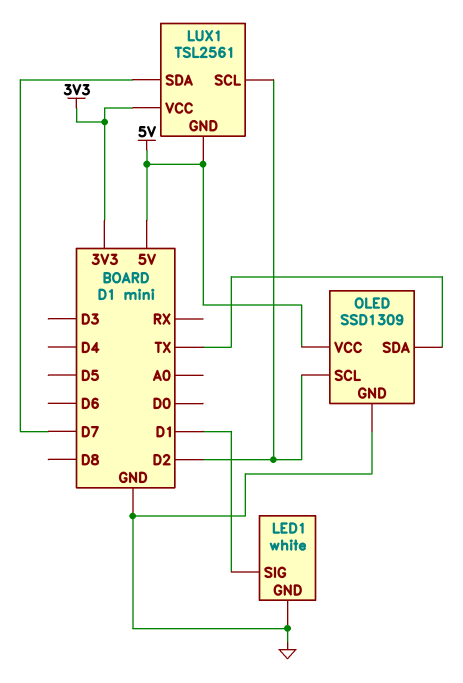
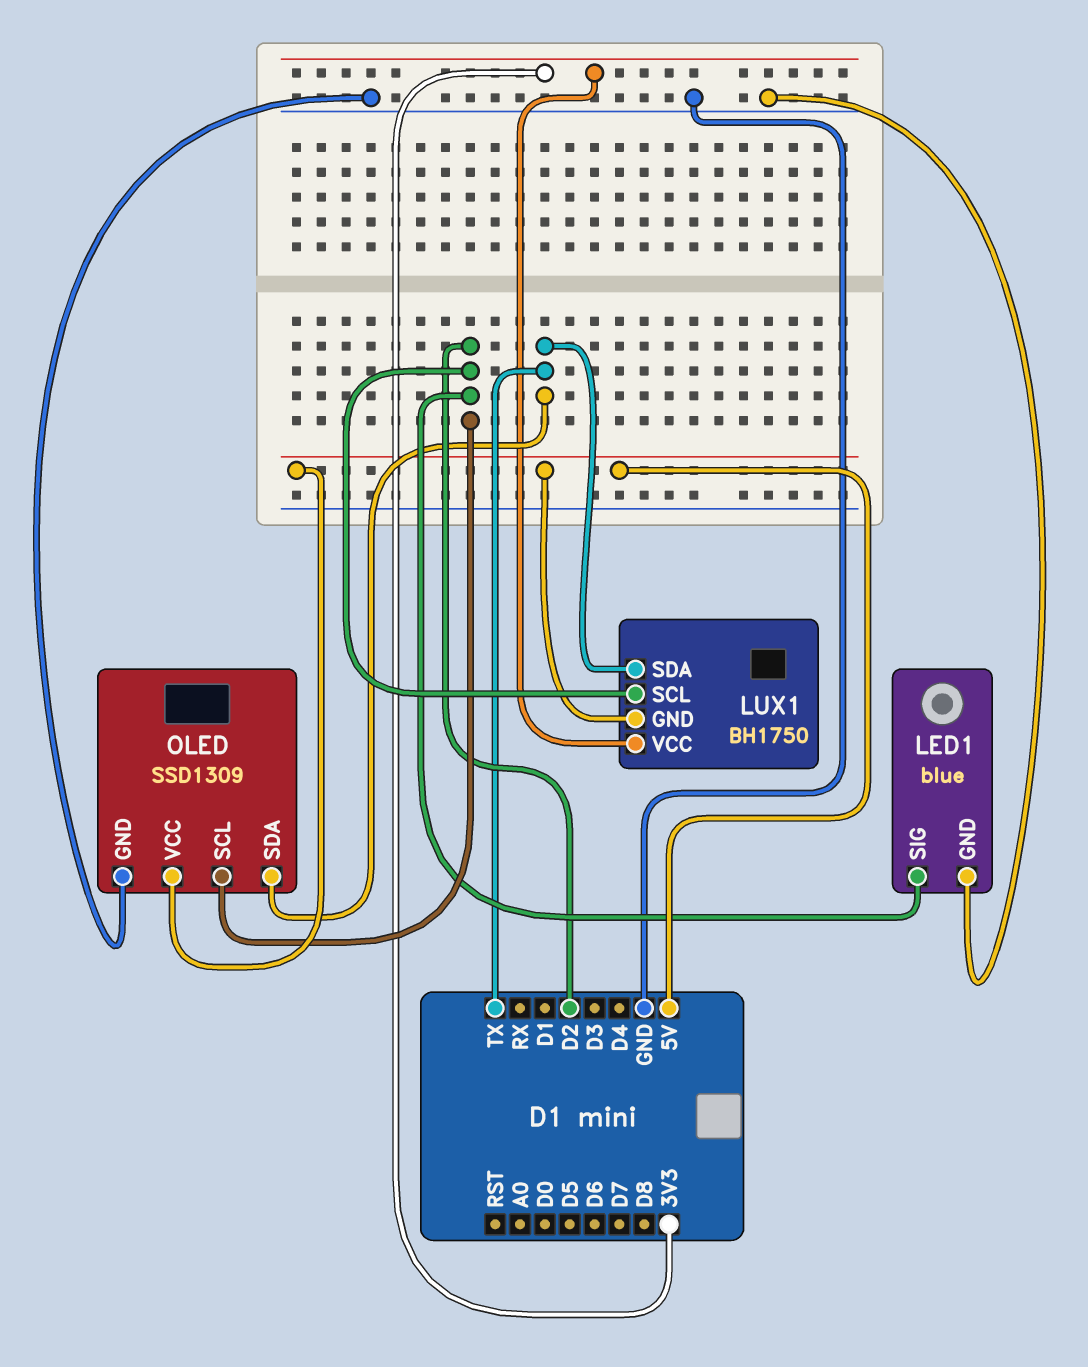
LED1: white -> blue
LED1 pin SIG: D1 -> D2
LUX1: TSL2561 -> BH1750
LUX1 pin SDA: D7 -> TX

